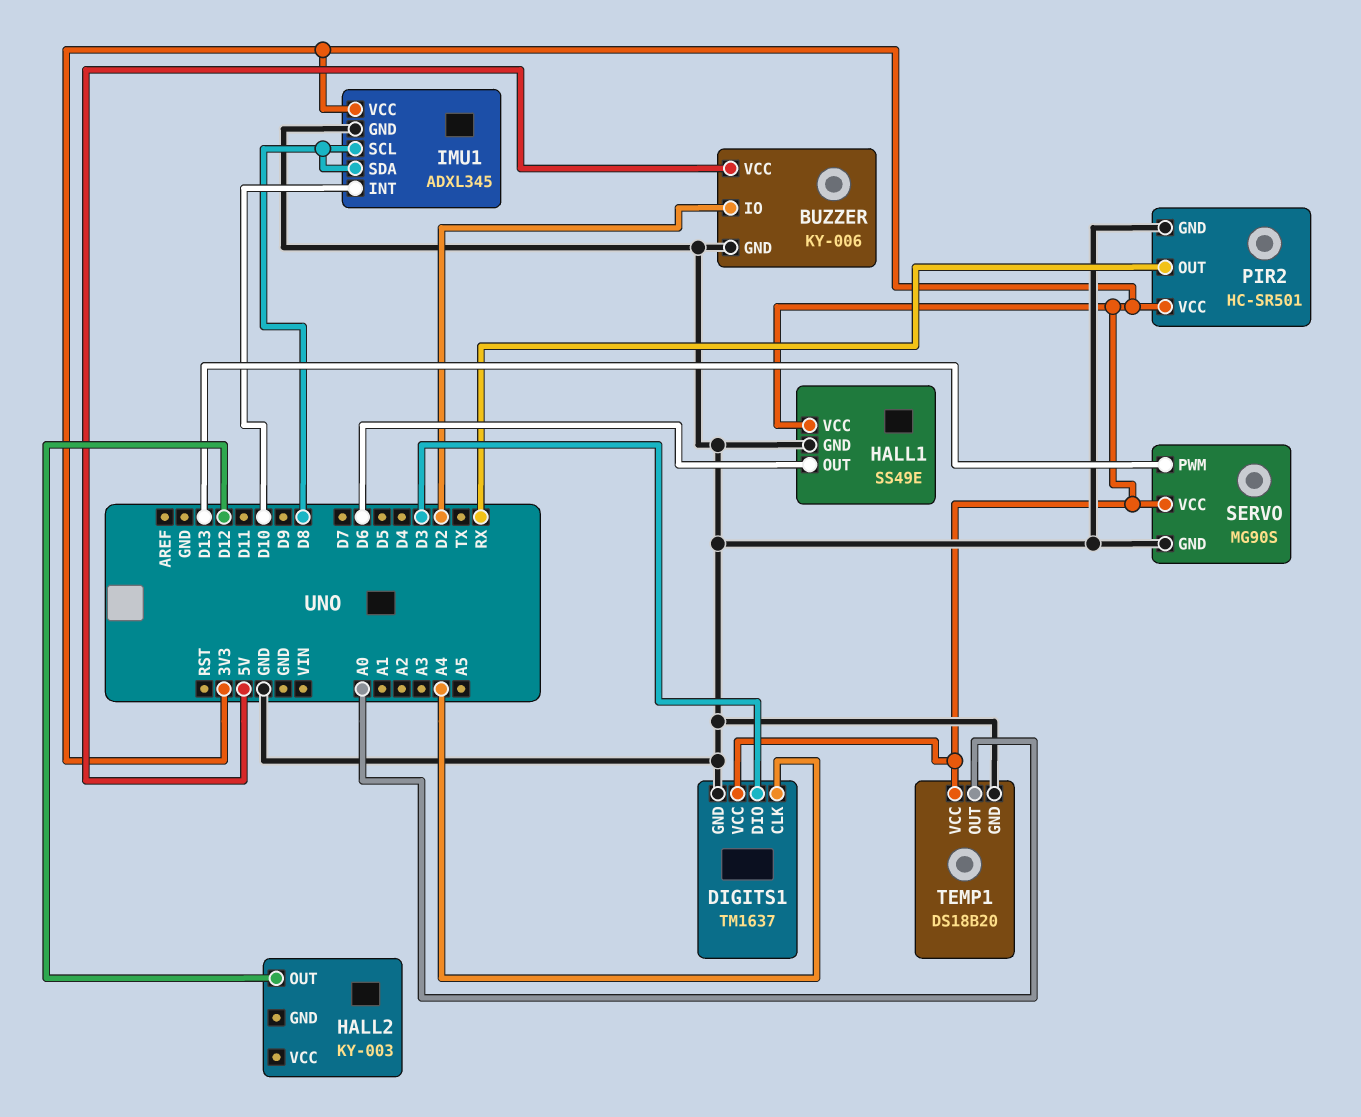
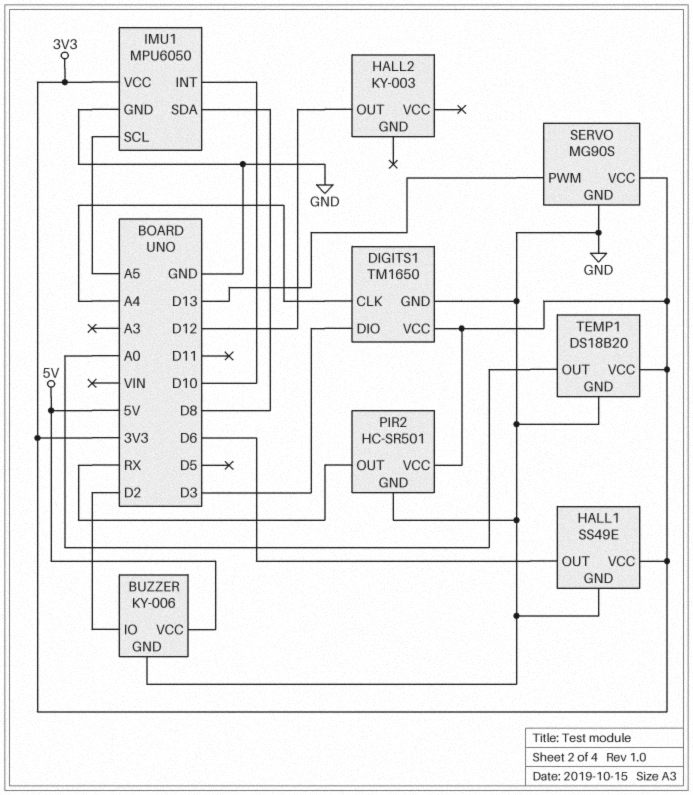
DIGITS1: TM1637 -> TM1650
IMU1: ADXL345 -> MPU6050
IMU1 pin SCL: D8 -> A5

